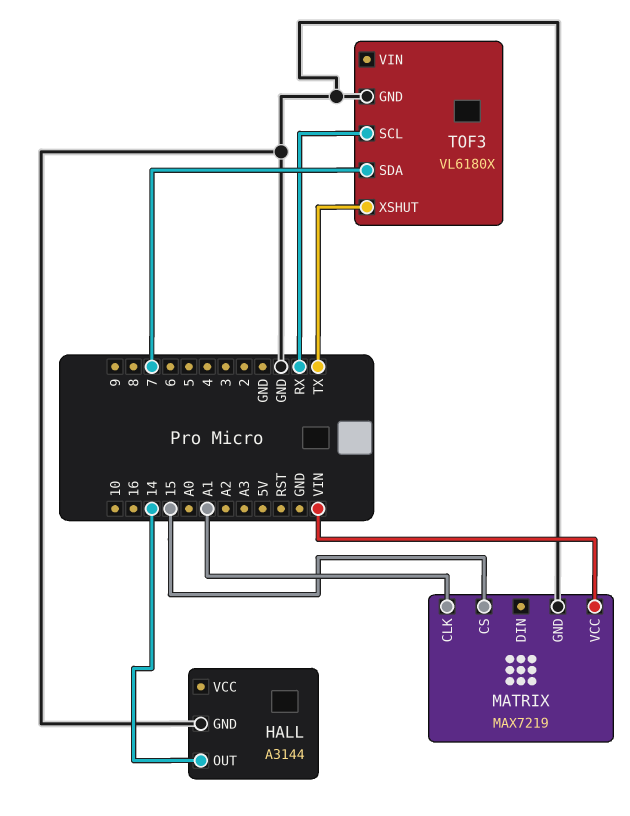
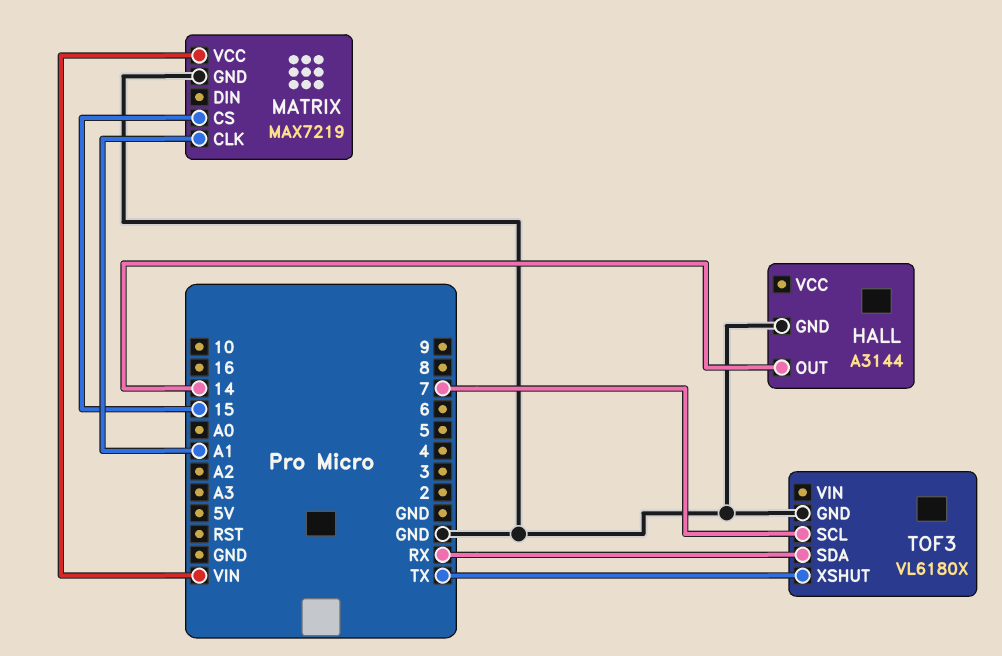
TOF3 pin SCL: RX -> 7
TOF3 pin SDA: 7 -> RX

